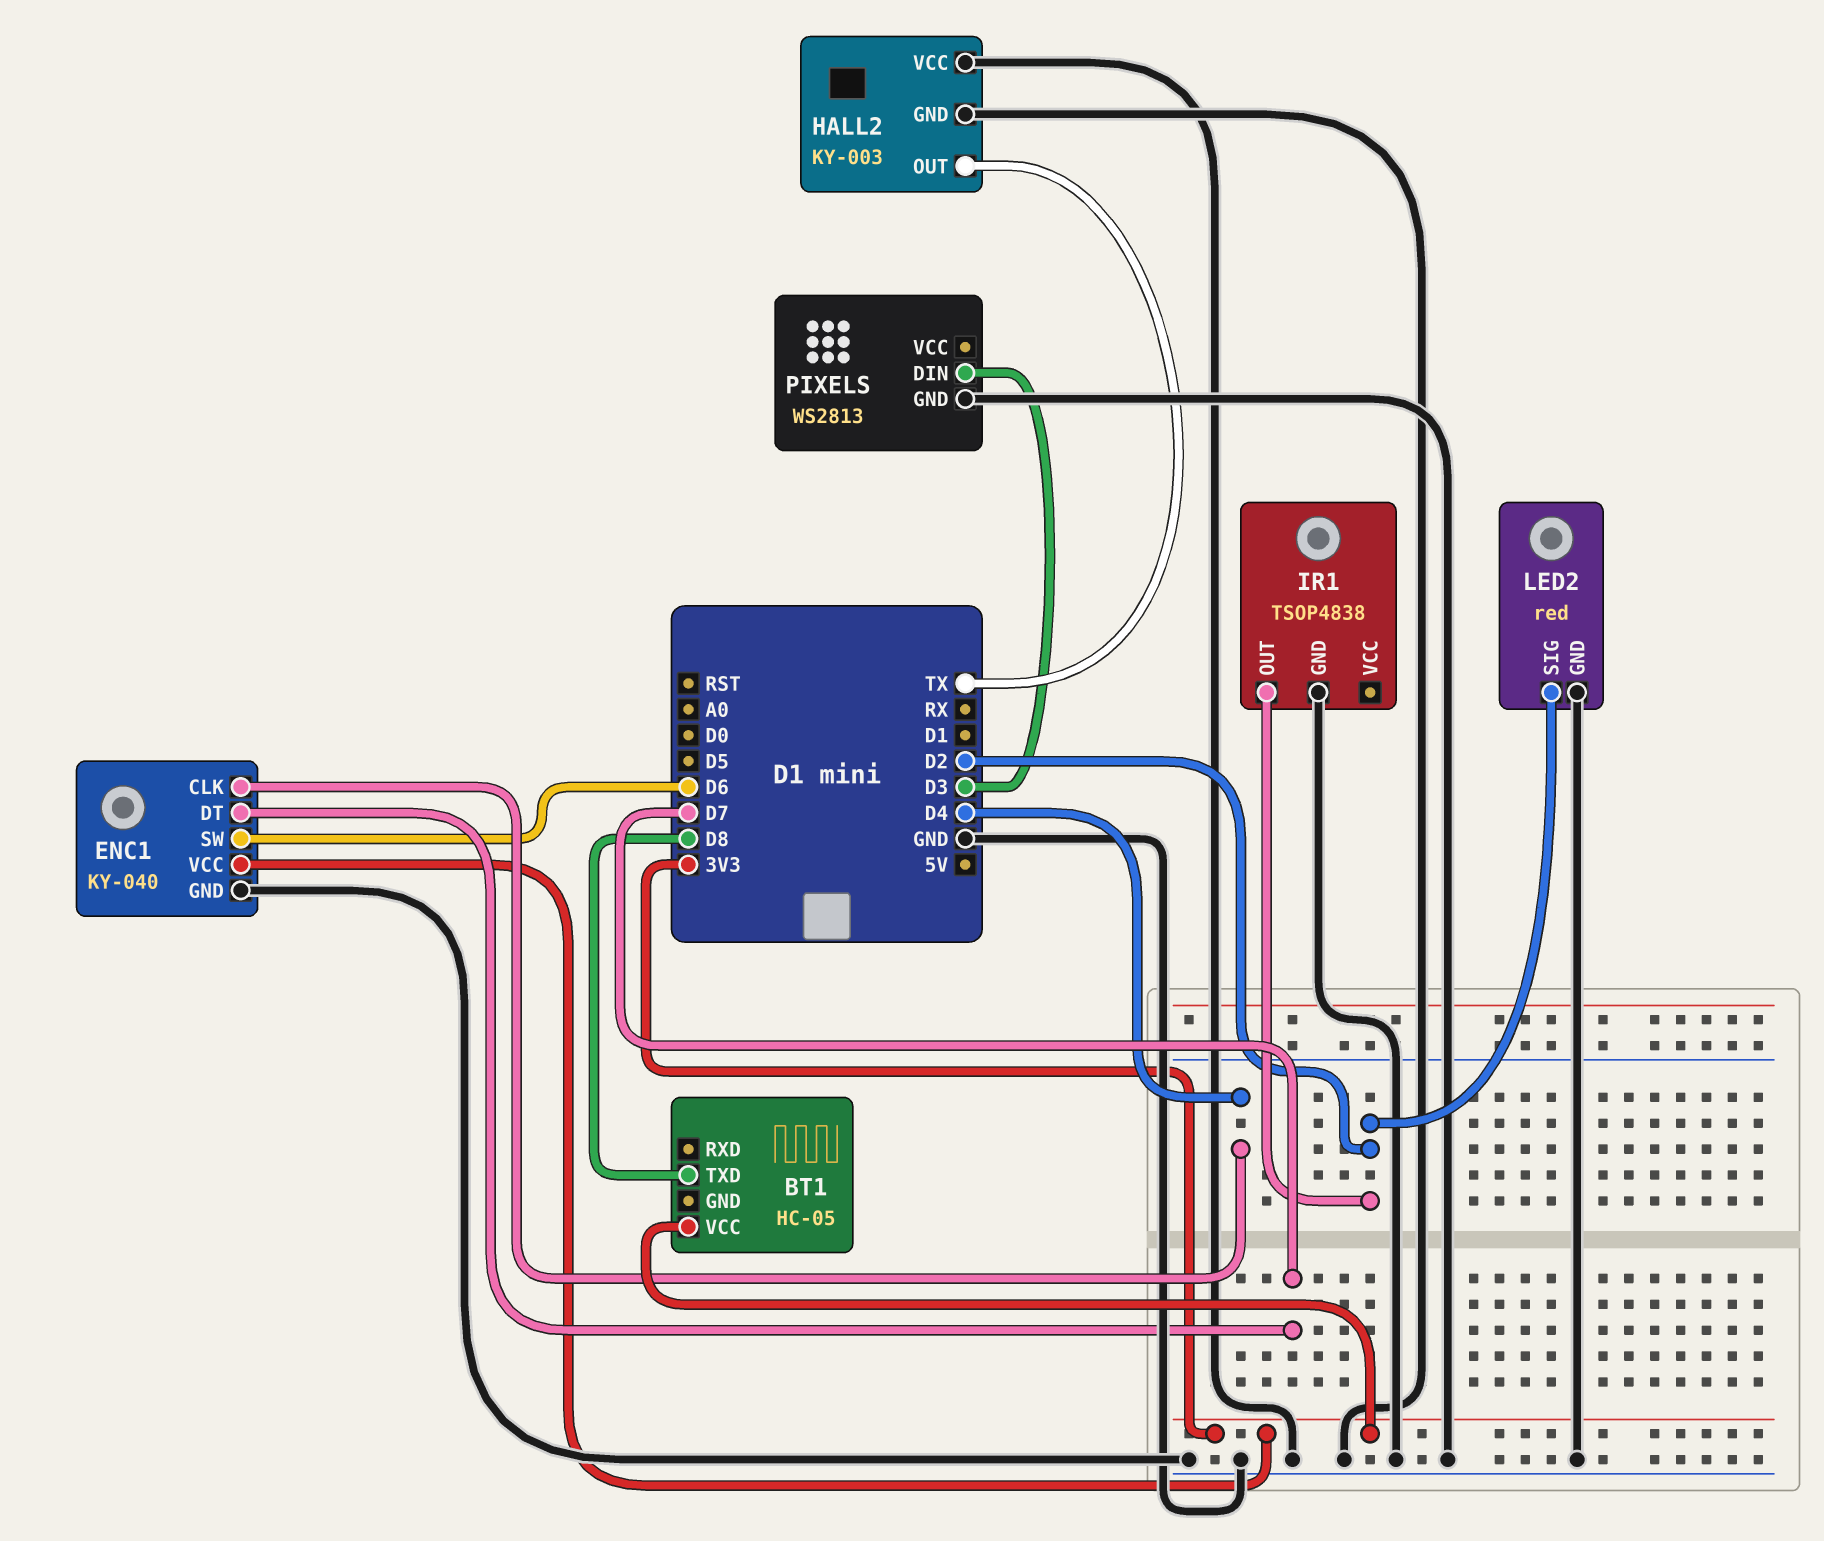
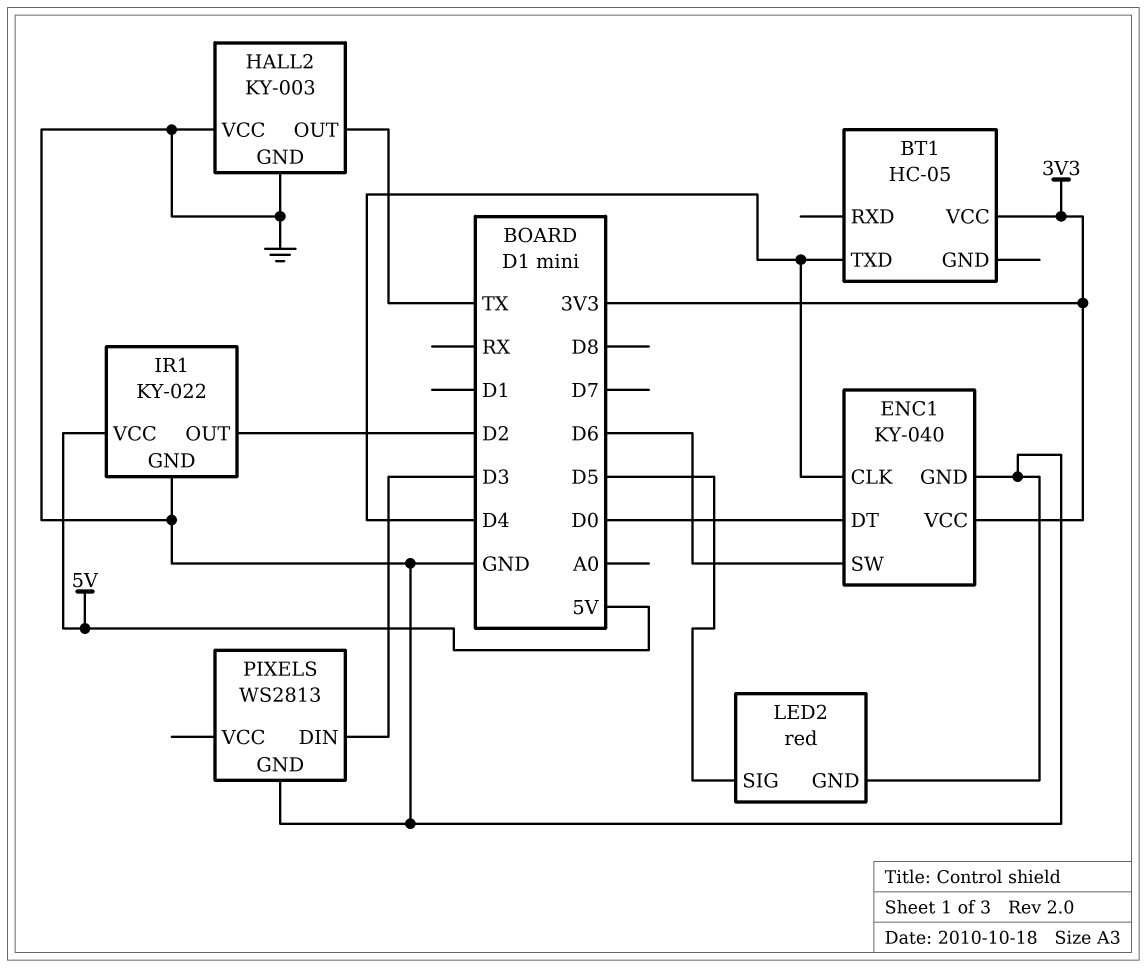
BT1 pin TXD: D8 -> D4
ENC1 pin DT: D7 -> D0
IR1: TSOP4838 -> KY-022
IR1 pin VCC: none -> 5V
LED2 pin SIG: D2 -> D5

